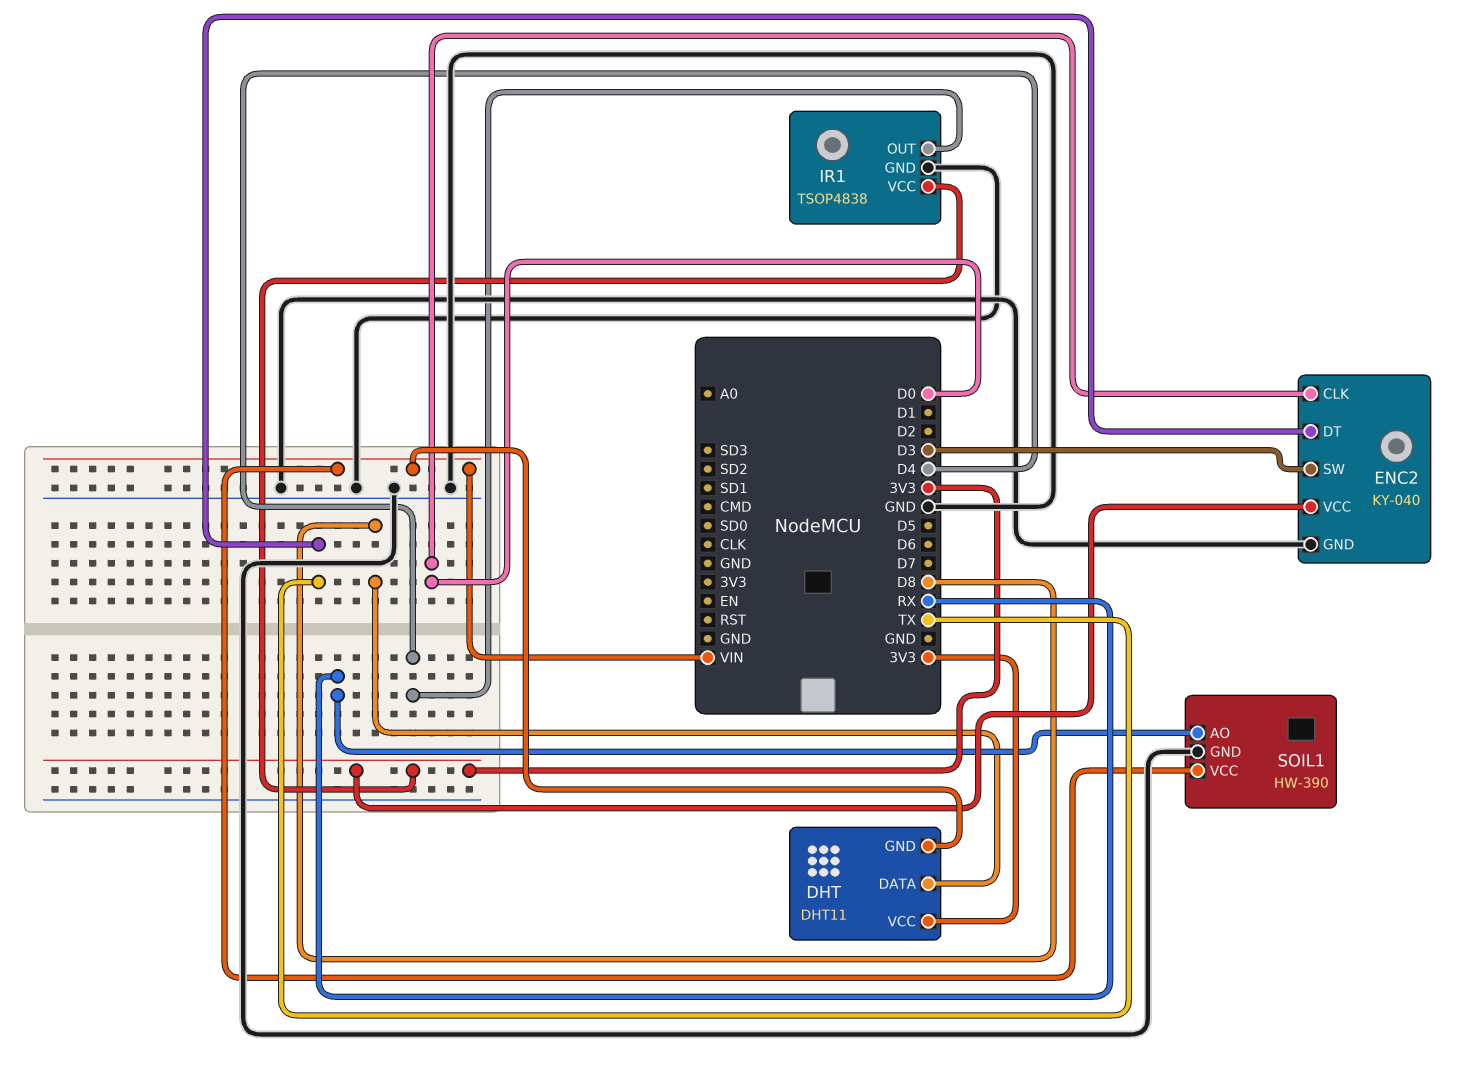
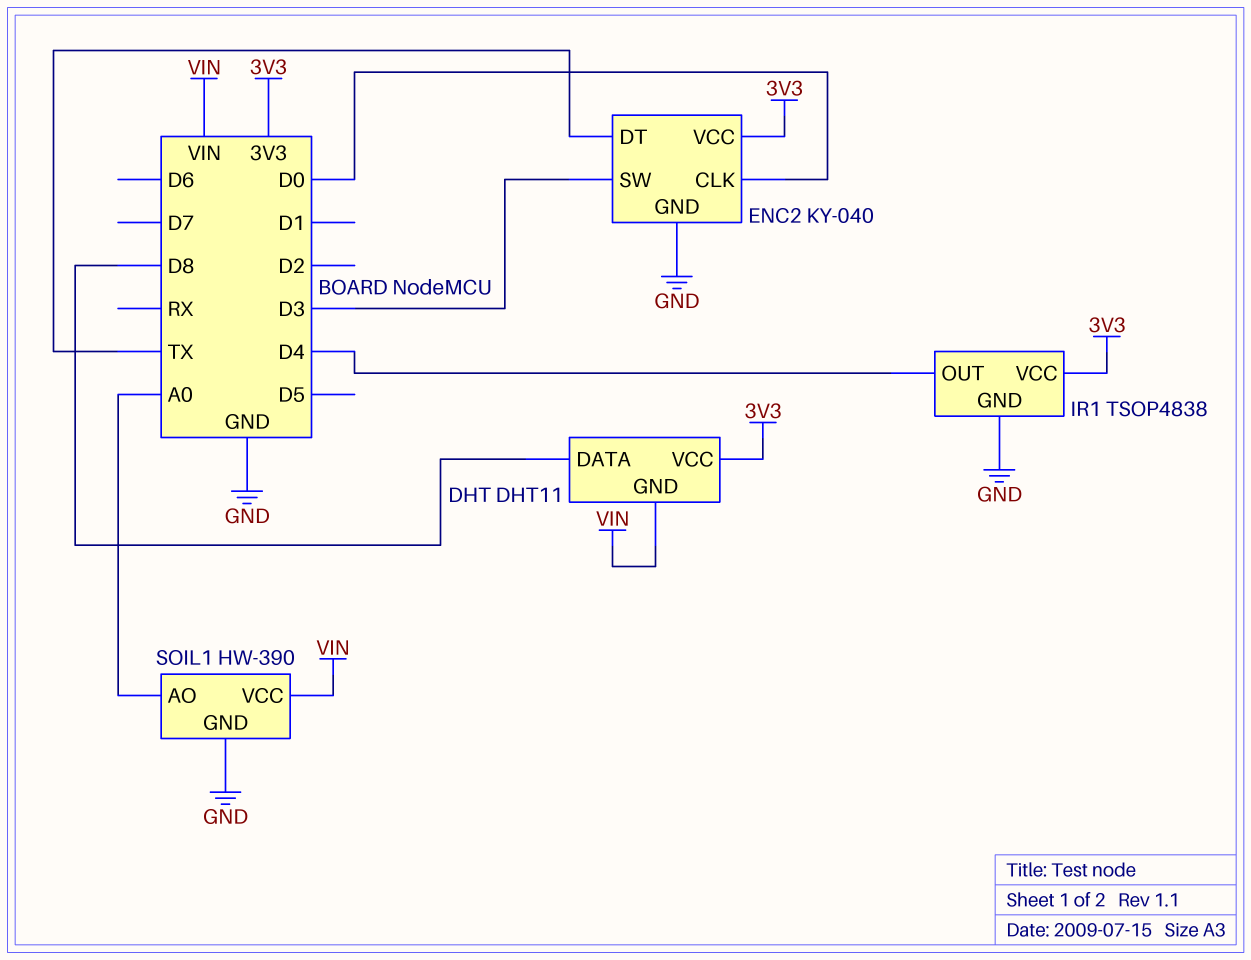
SOIL1 pin AO: RX -> A0

